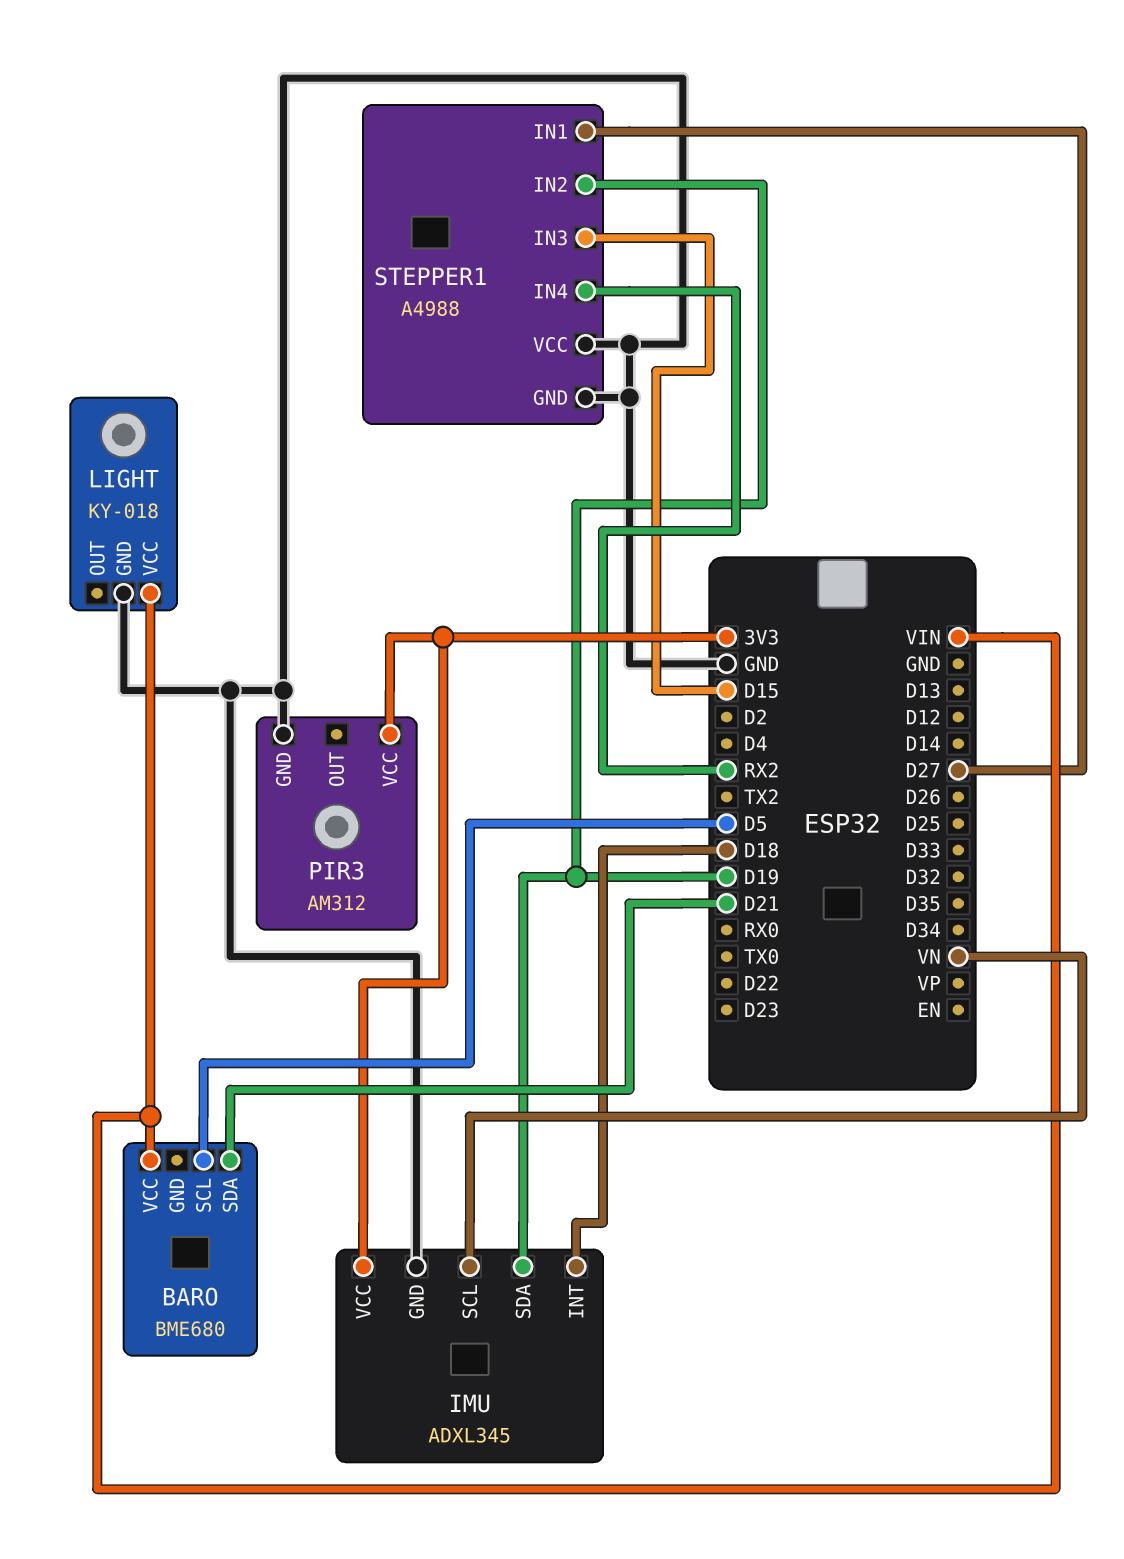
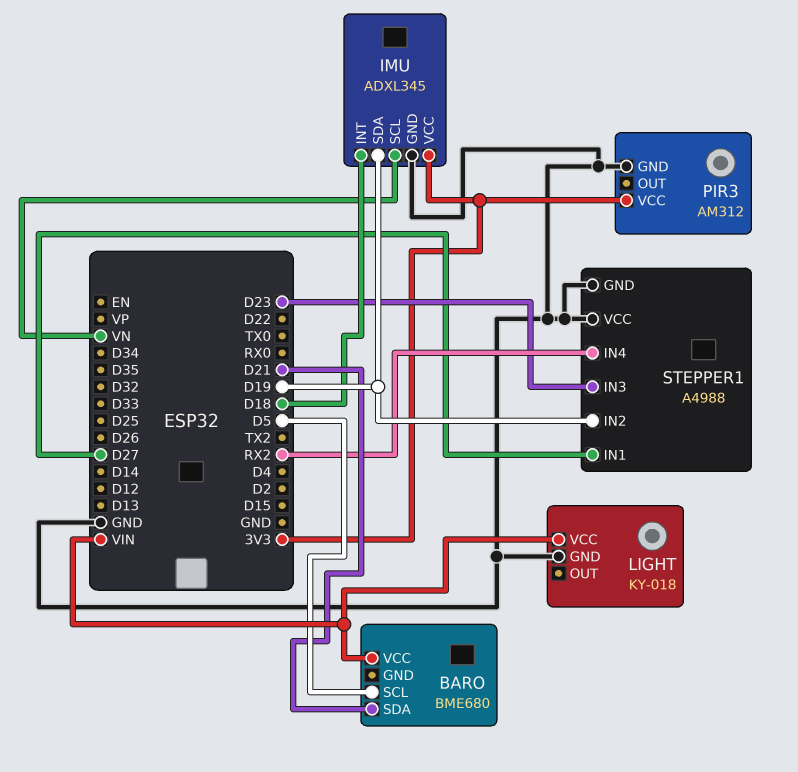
STEPPER1 pin IN3: D15 -> D23

